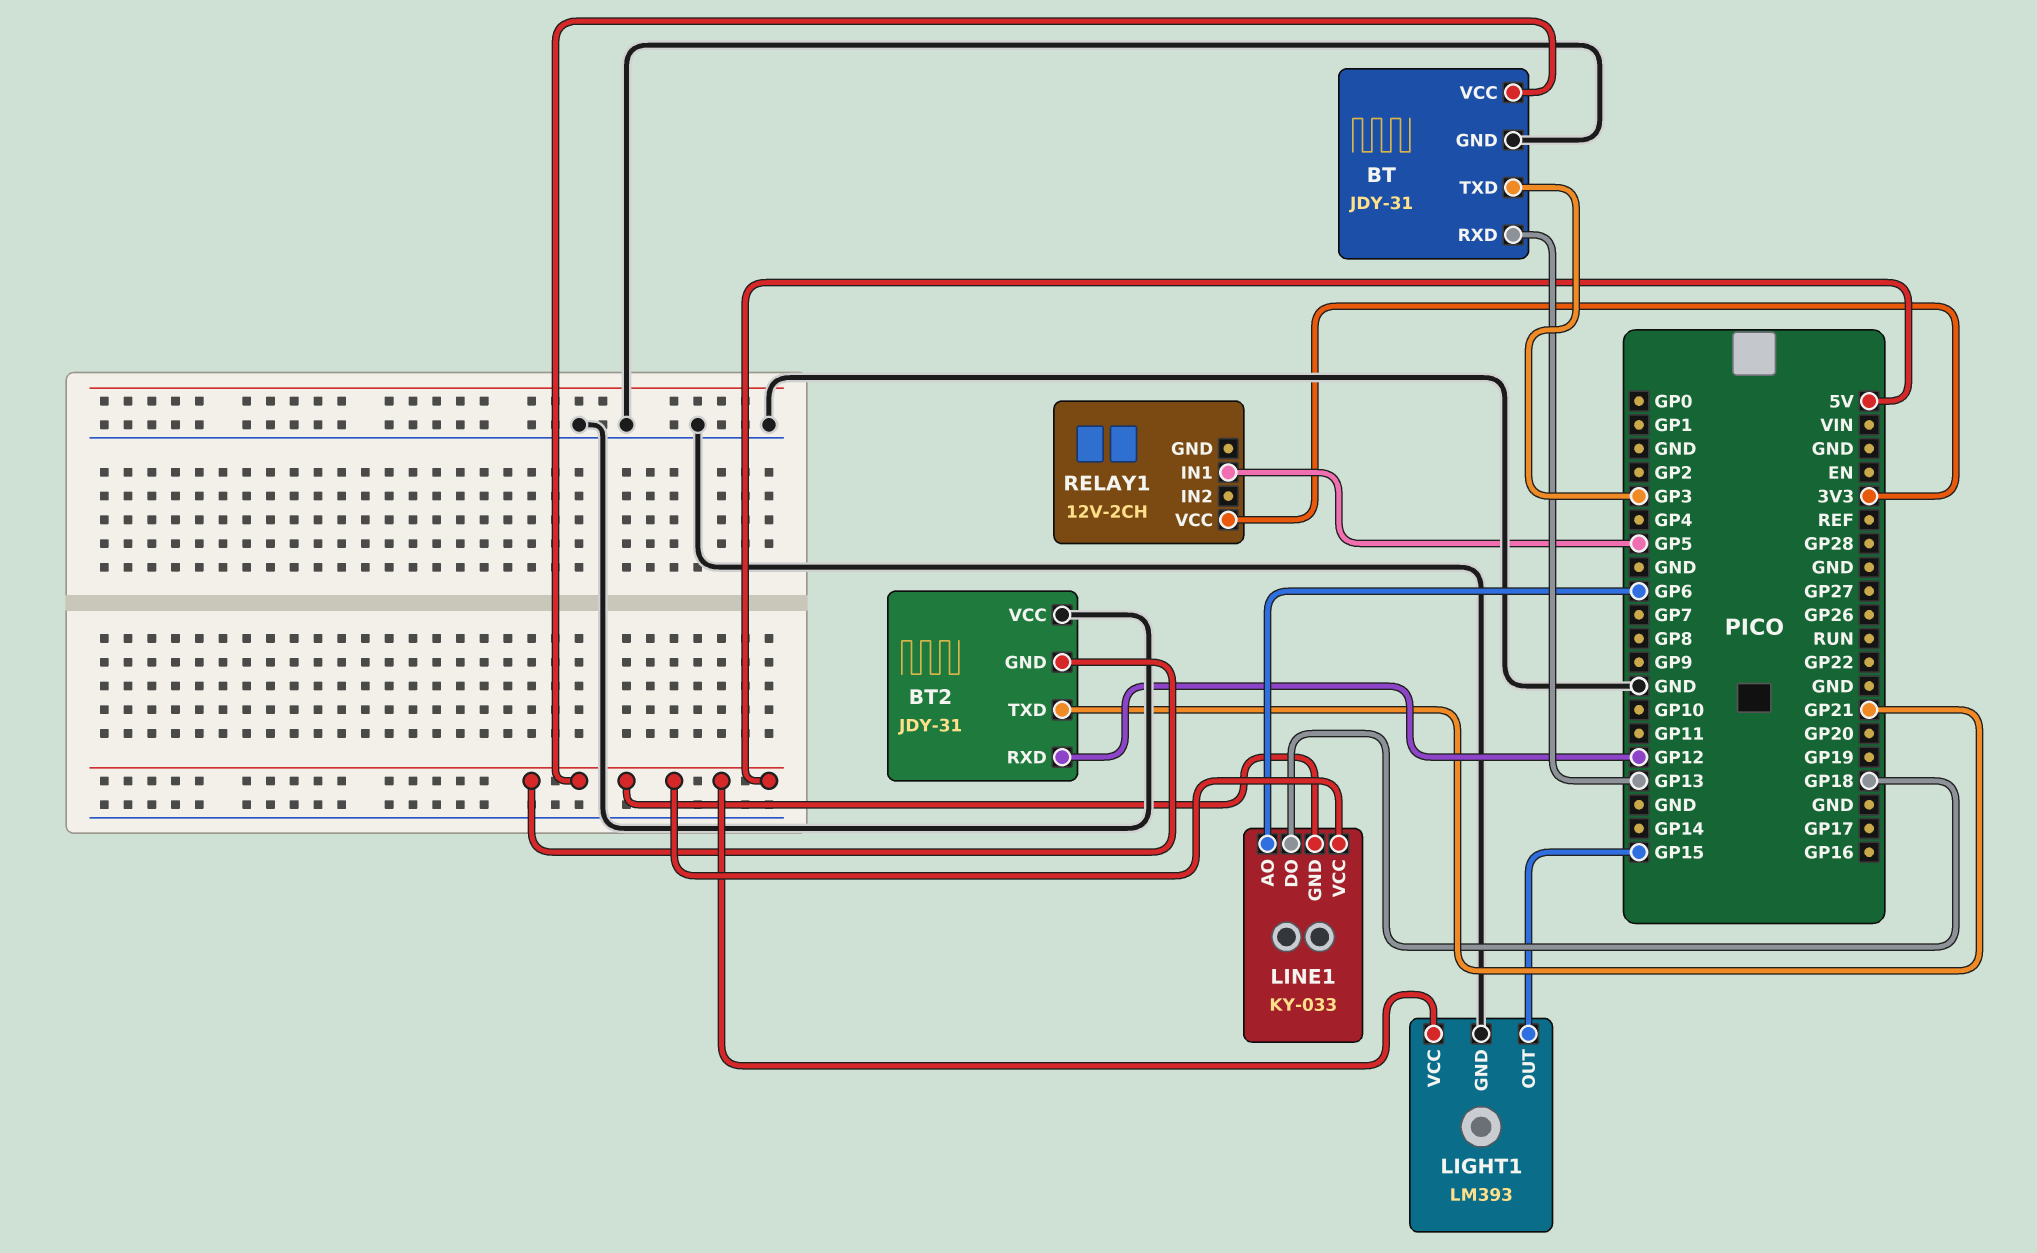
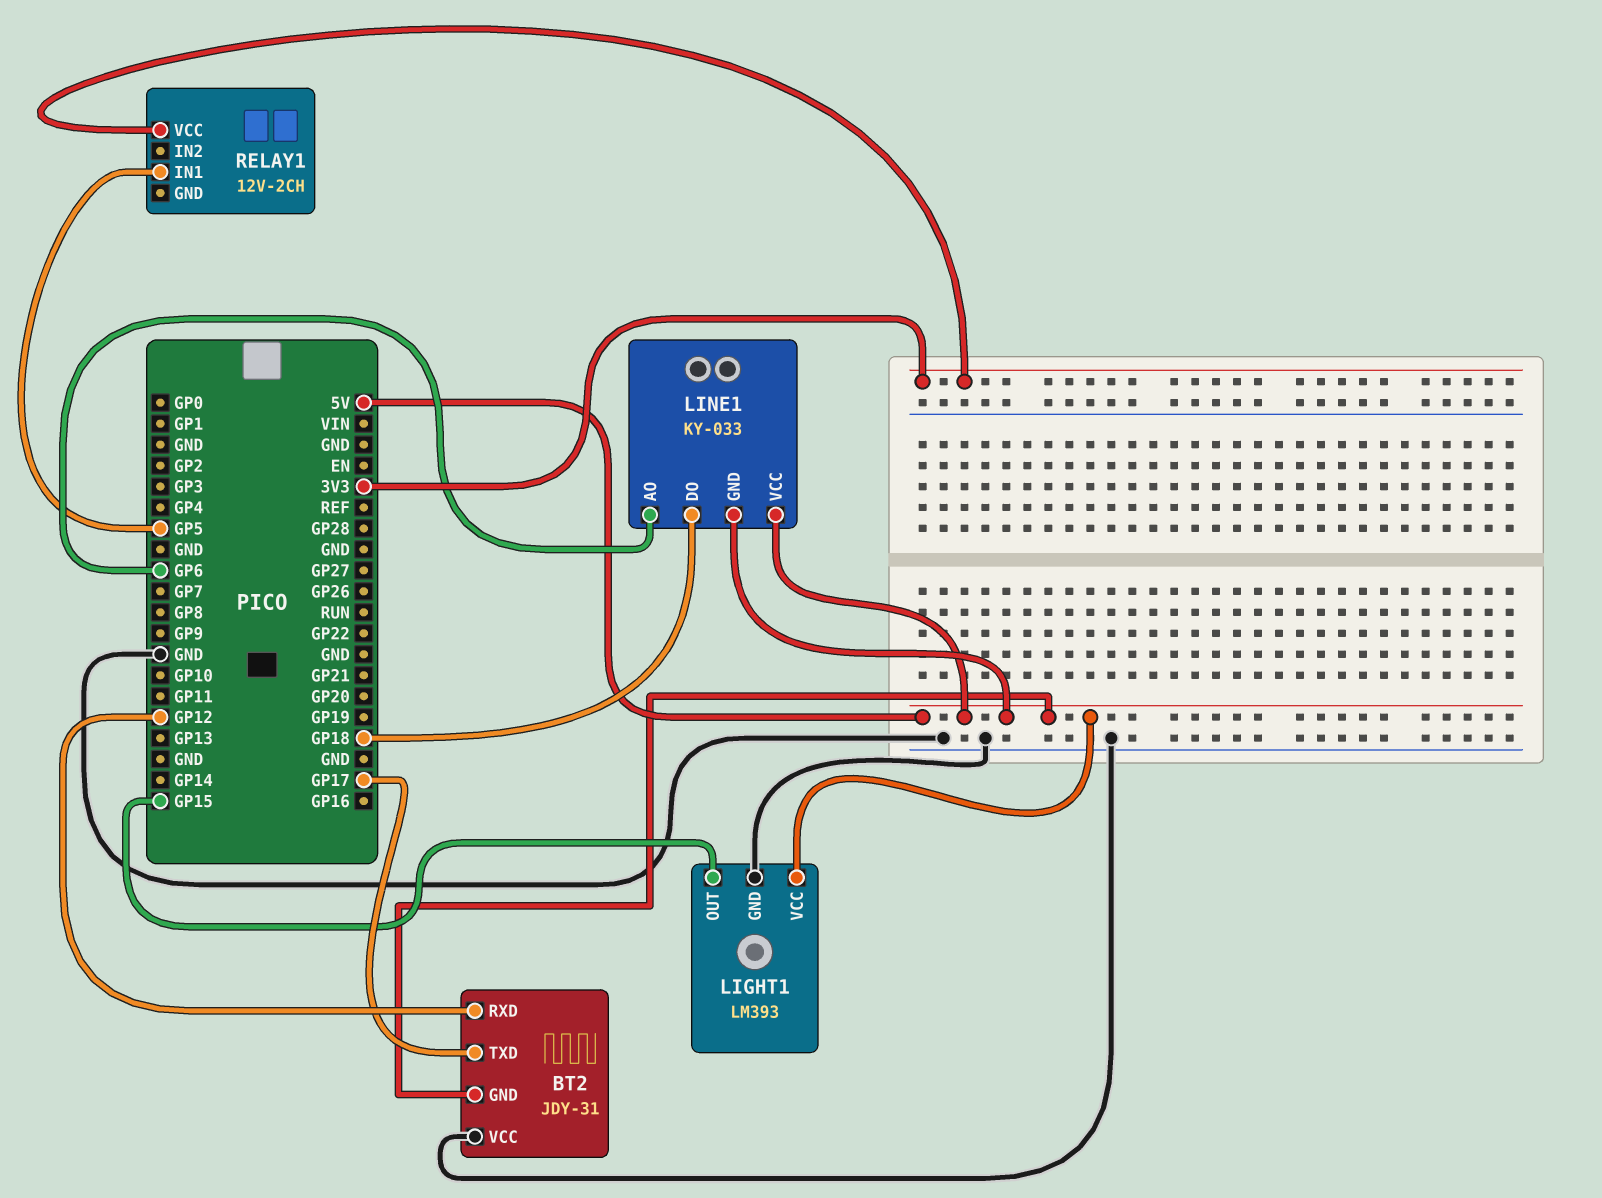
BT: JDY-31 -> none
BT pin GND: GND -> none
BT pin RXD: GP13 -> none
BT pin TXD: GP3 -> none
BT pin VCC: 5V -> none
BT2 pin TXD: GP21 -> GP17

